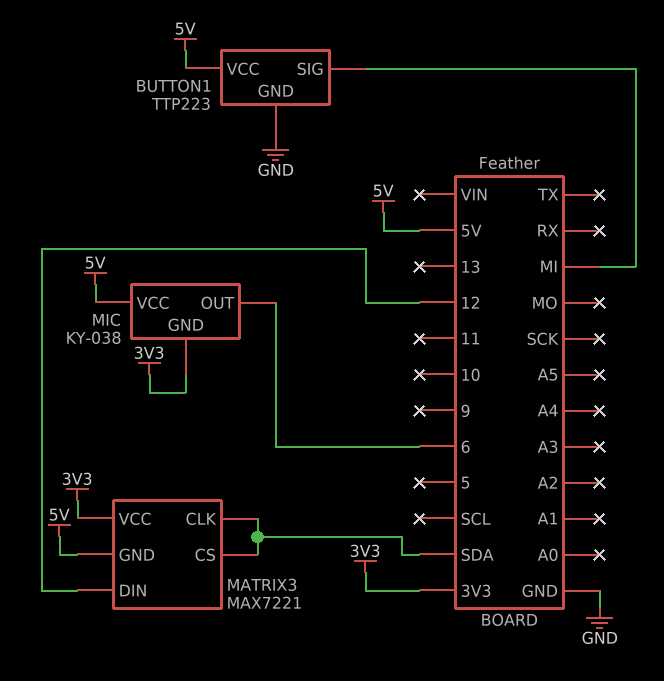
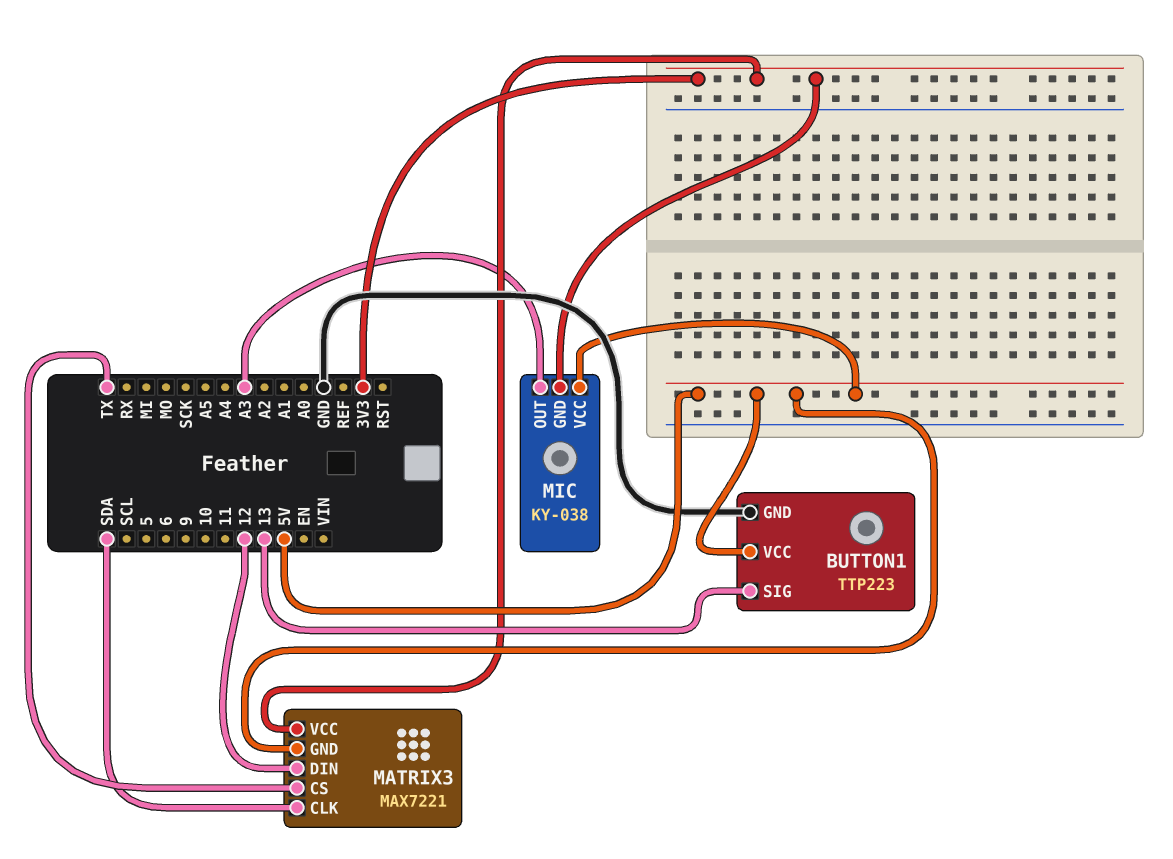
BUTTON1 pin SIG: MI -> 13
MATRIX3 pin CS: SDA -> TX
MIC pin OUT: 6 -> A3

